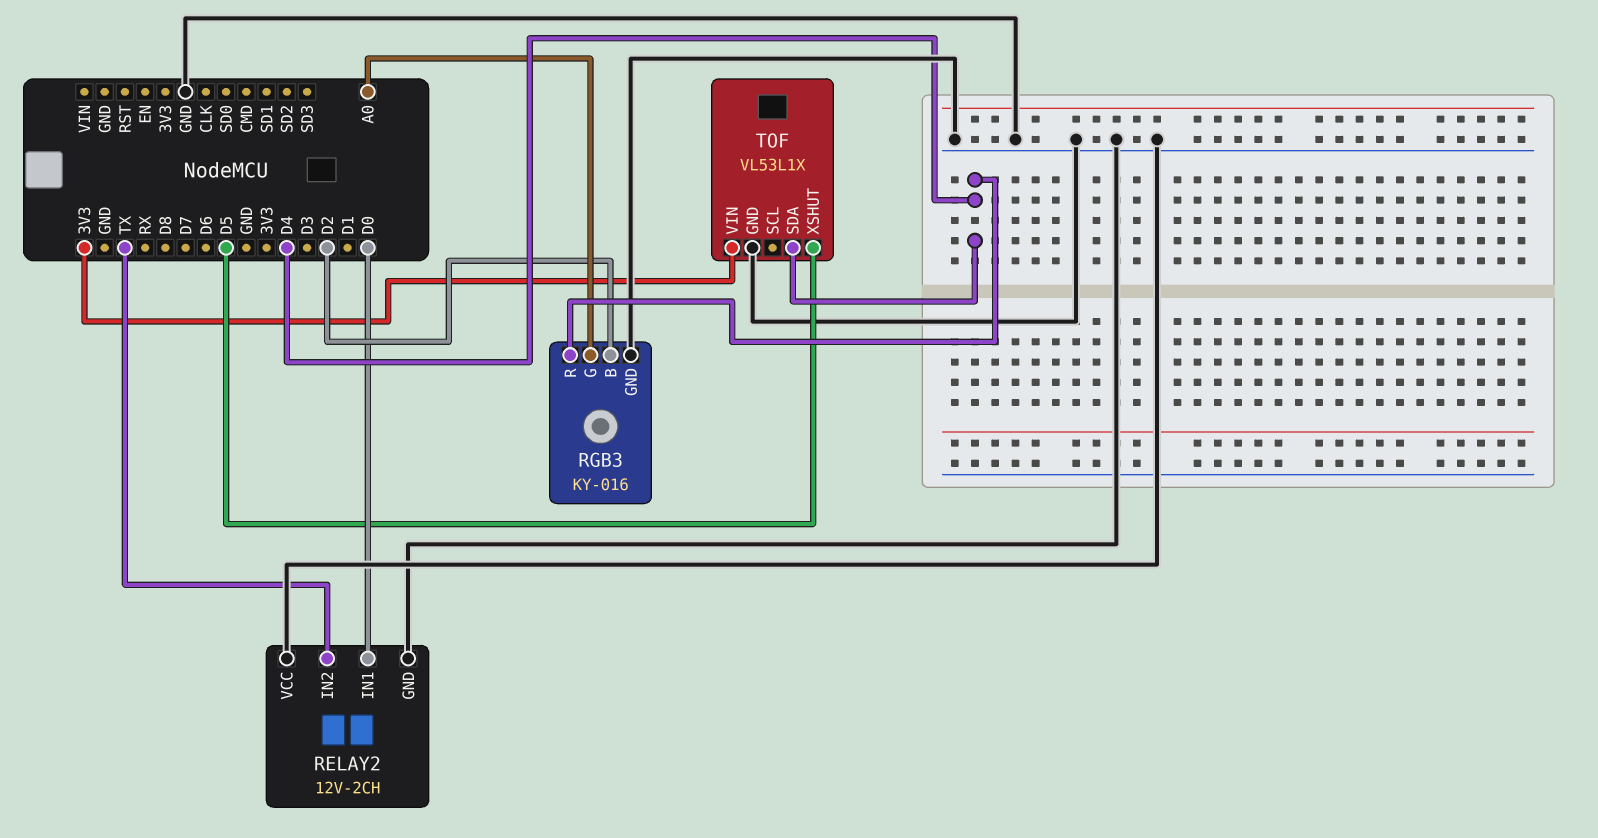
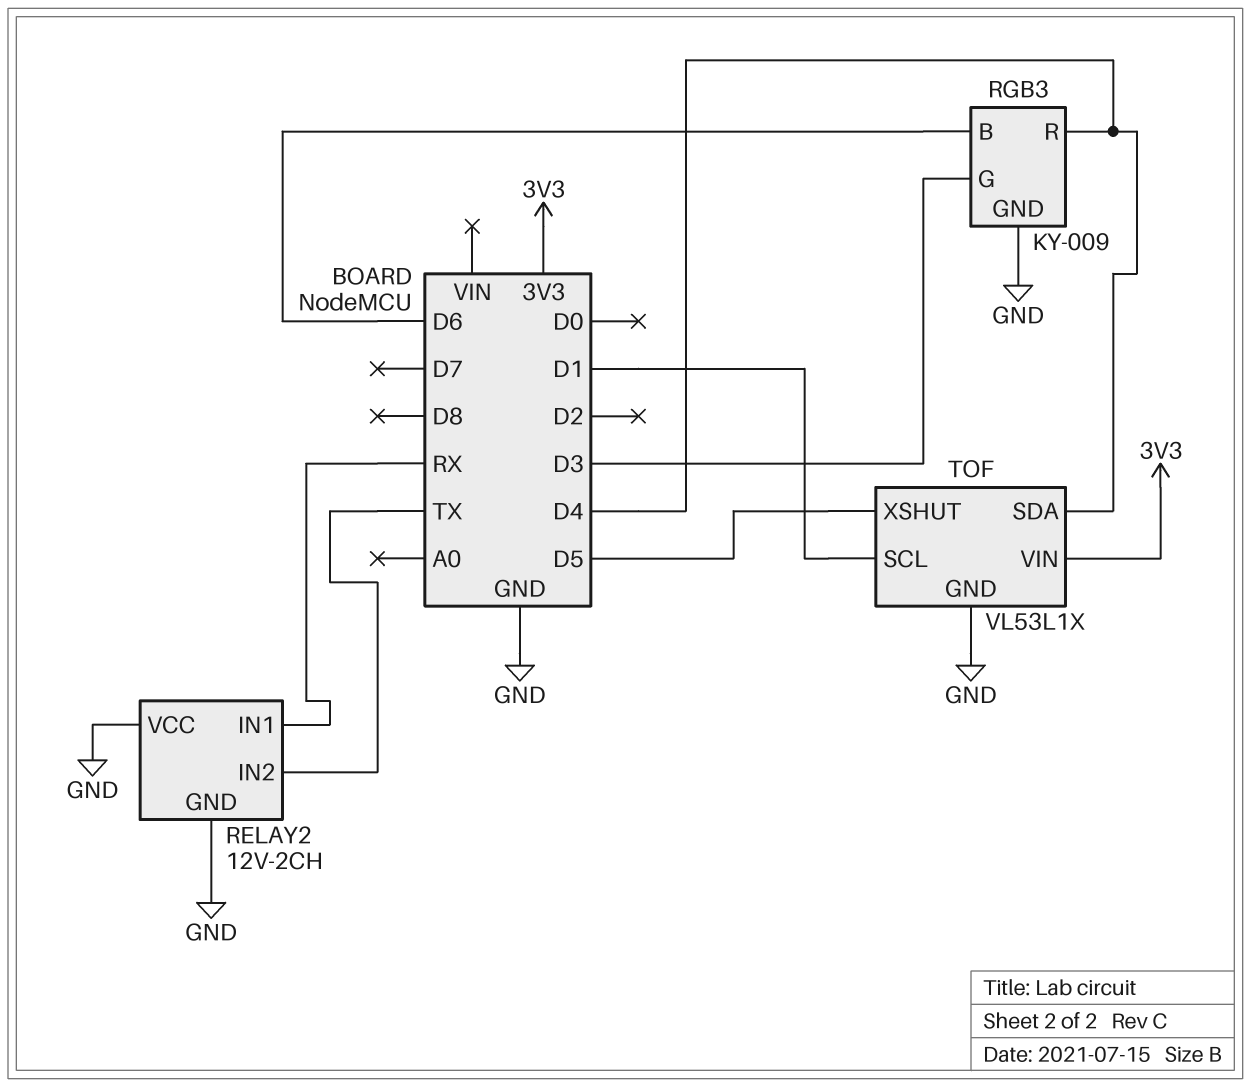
RELAY2 pin IN1: D0 -> RX
RGB3: KY-016 -> KY-009
RGB3 pin B: D2 -> D6
RGB3 pin G: A0 -> D3
TOF pin SCL: none -> D1

